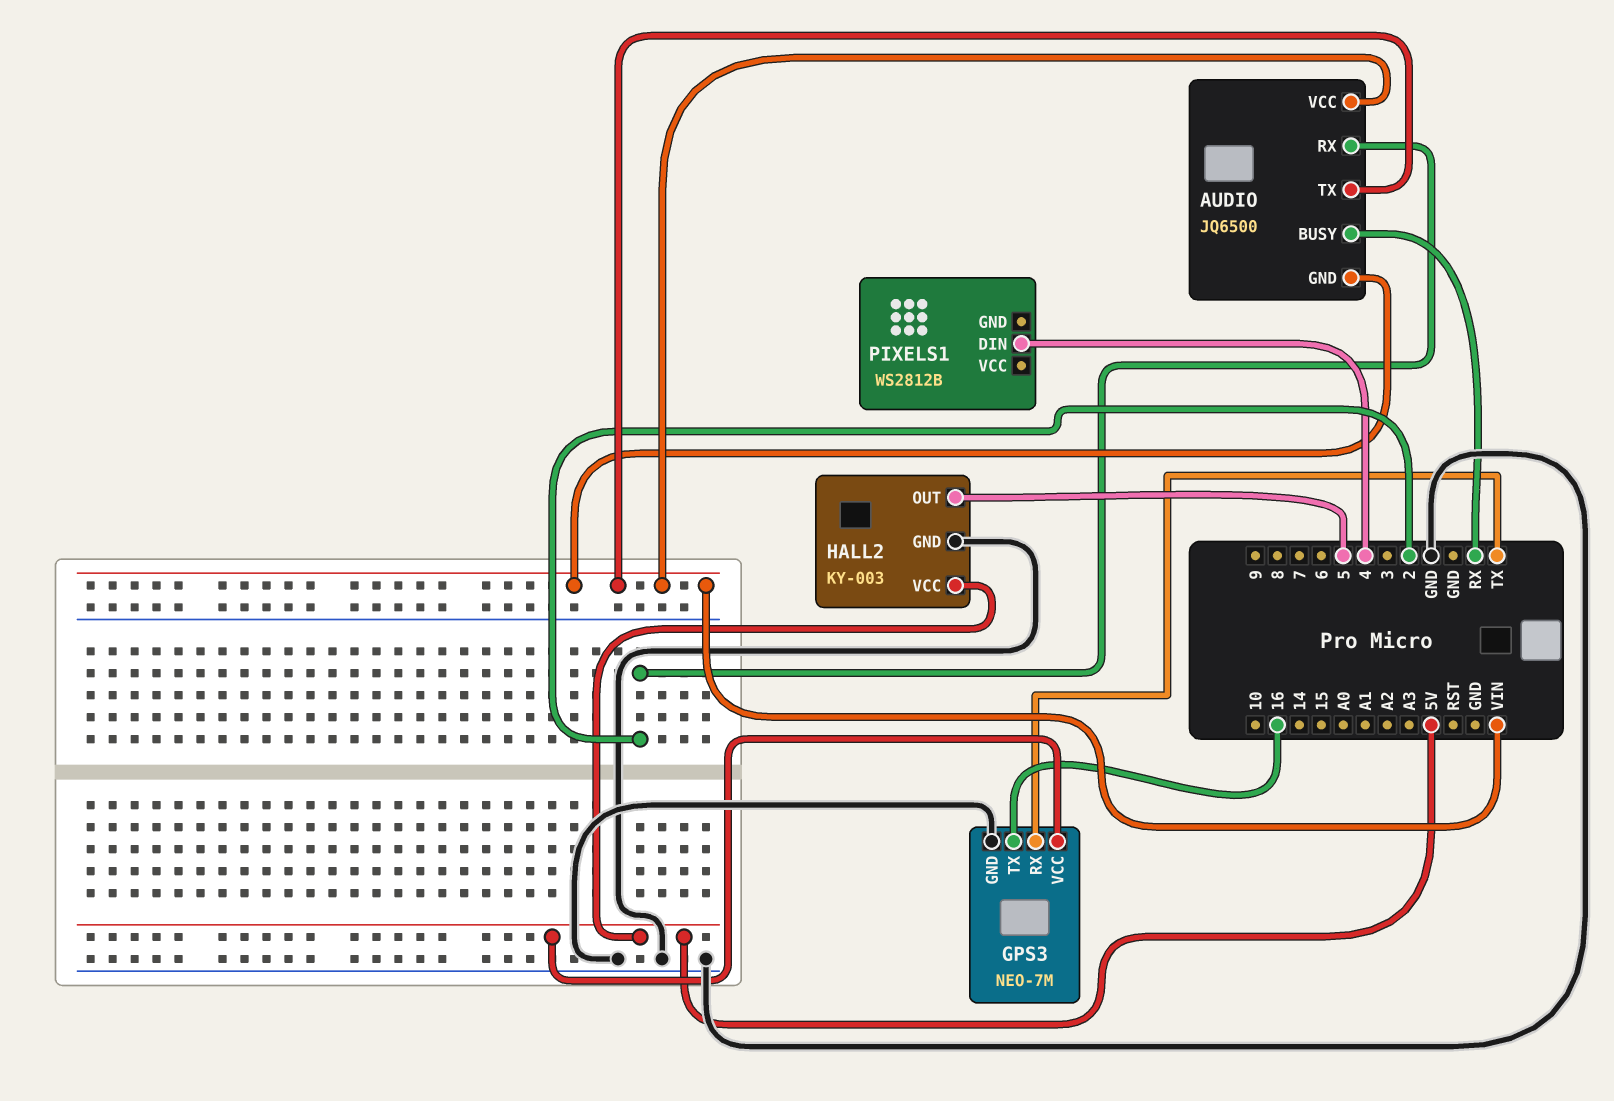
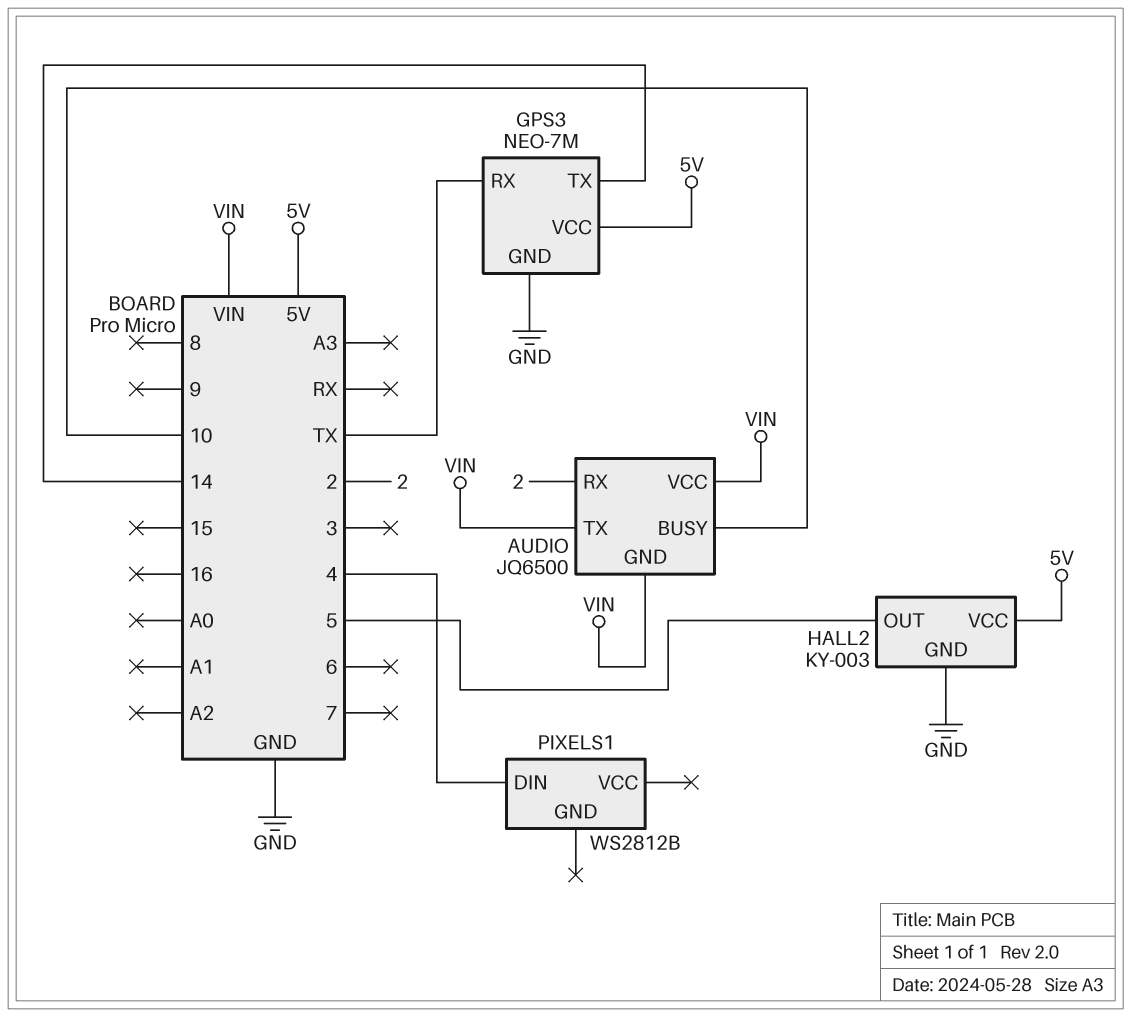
AUDIO pin BUSY: RX -> 10
GPS3 pin TX: 16 -> 14

